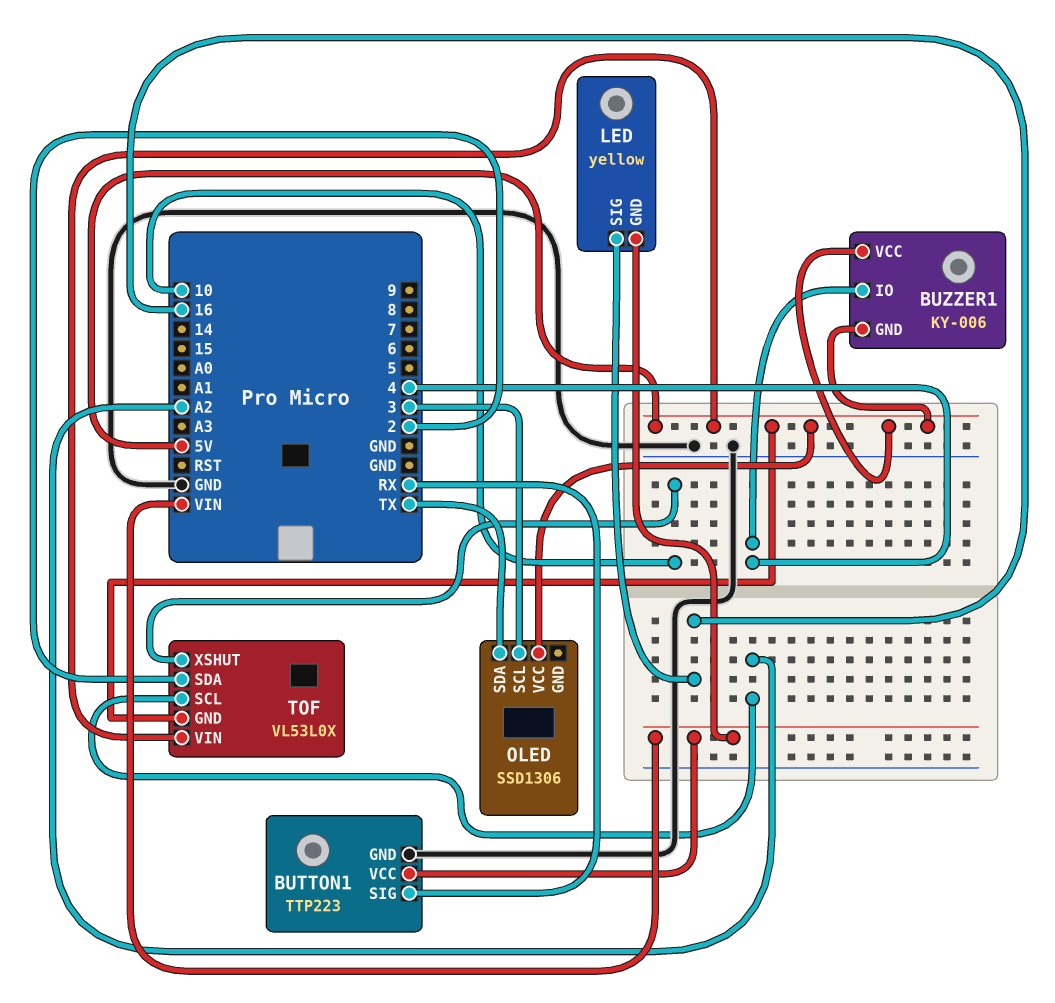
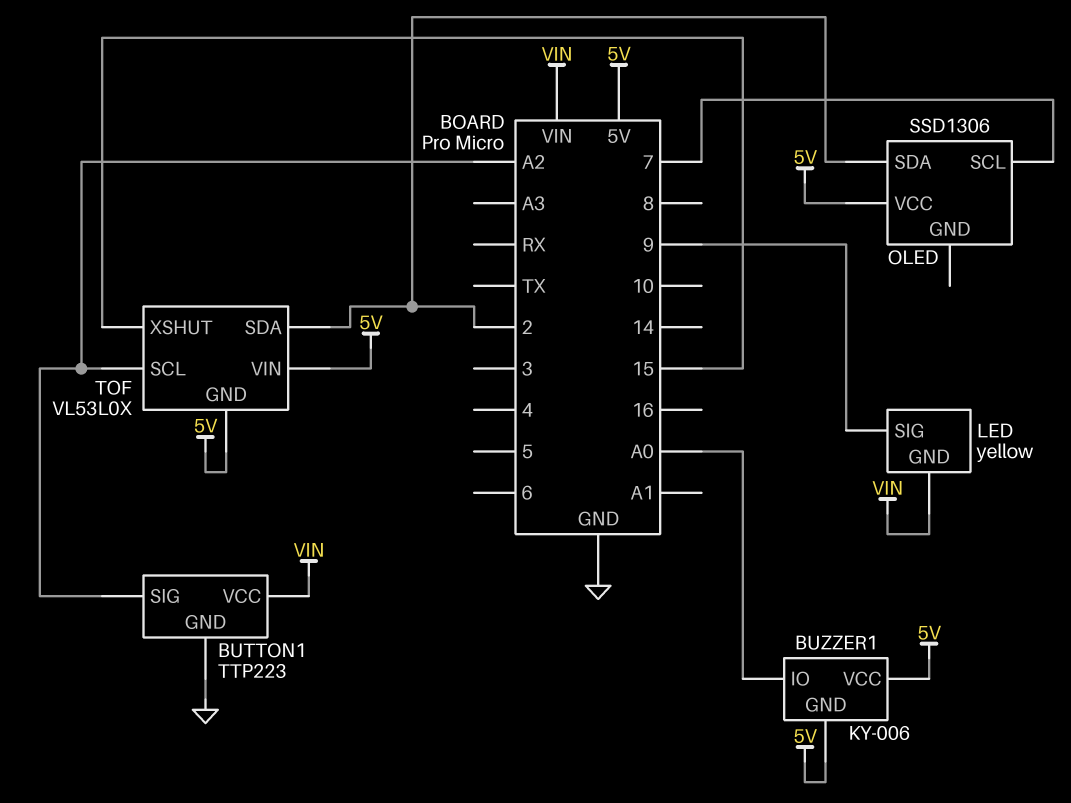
BUTTON1 pin SIG: RX -> A2
BUZZER1 pin IO: 4 -> A0
LED pin SIG: 16 -> 9
OLED pin SCL: 3 -> 7
OLED pin SDA: TX -> 2
TOF pin XSHUT: 10 -> 15

